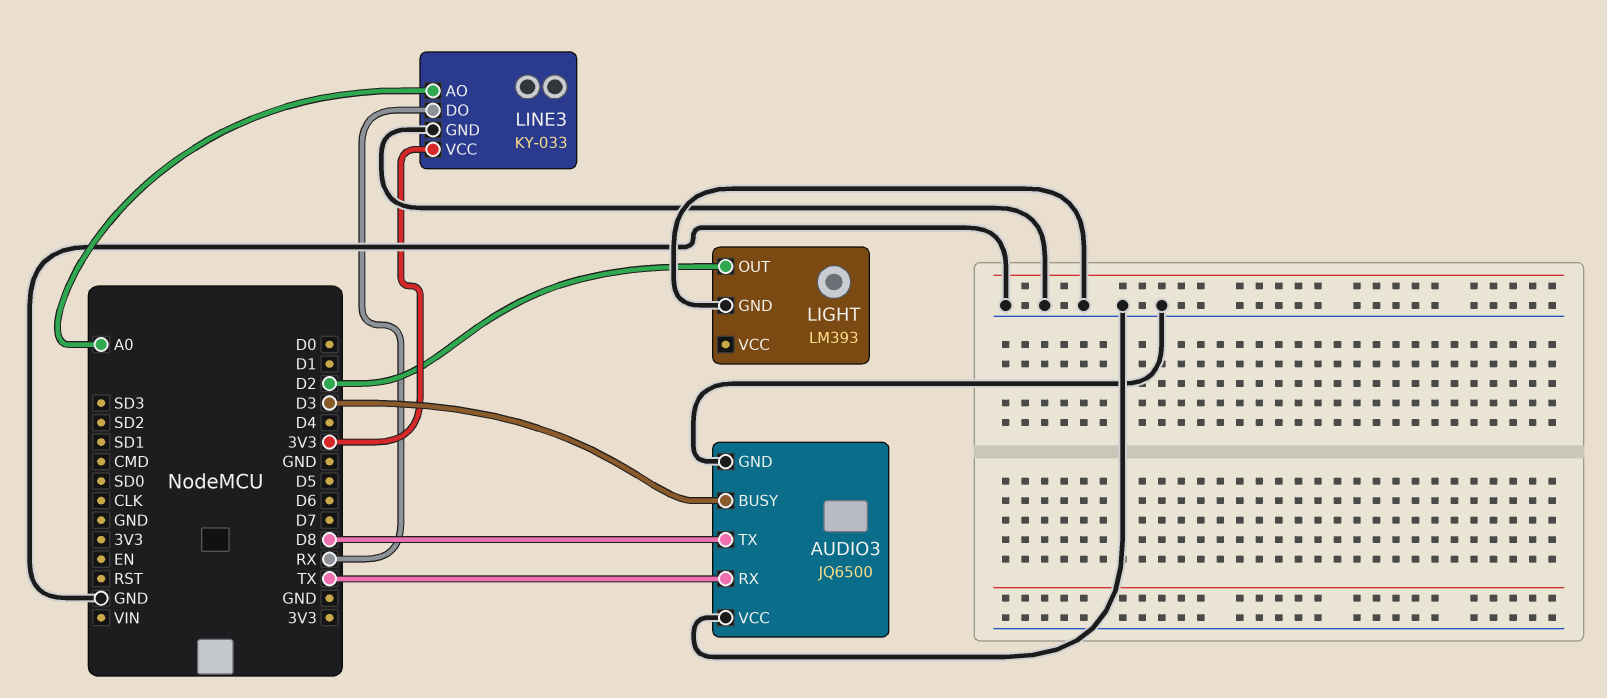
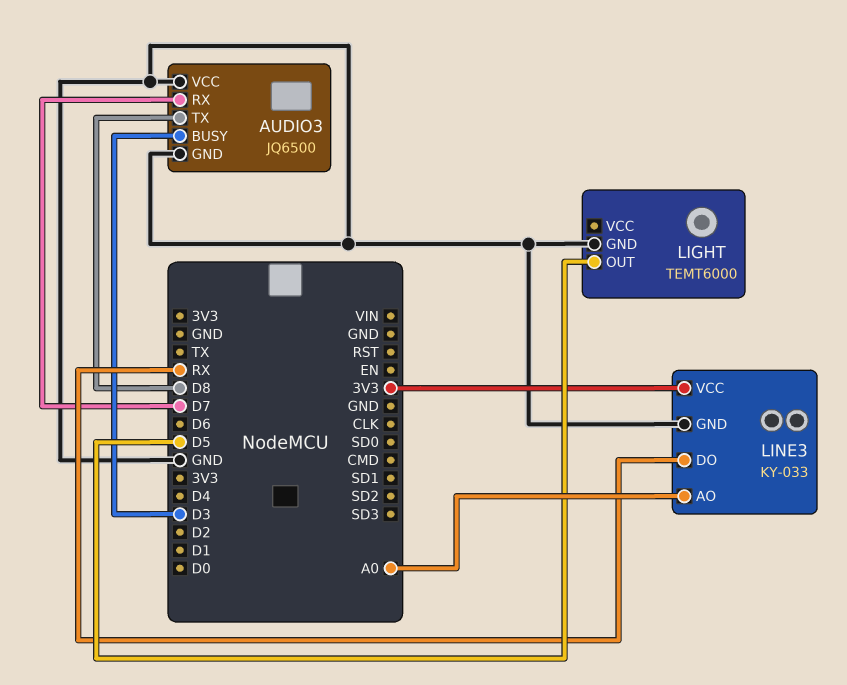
AUDIO3 pin RX: TX -> D7
LIGHT: LM393 -> TEMT6000
LIGHT pin OUT: D2 -> D5

